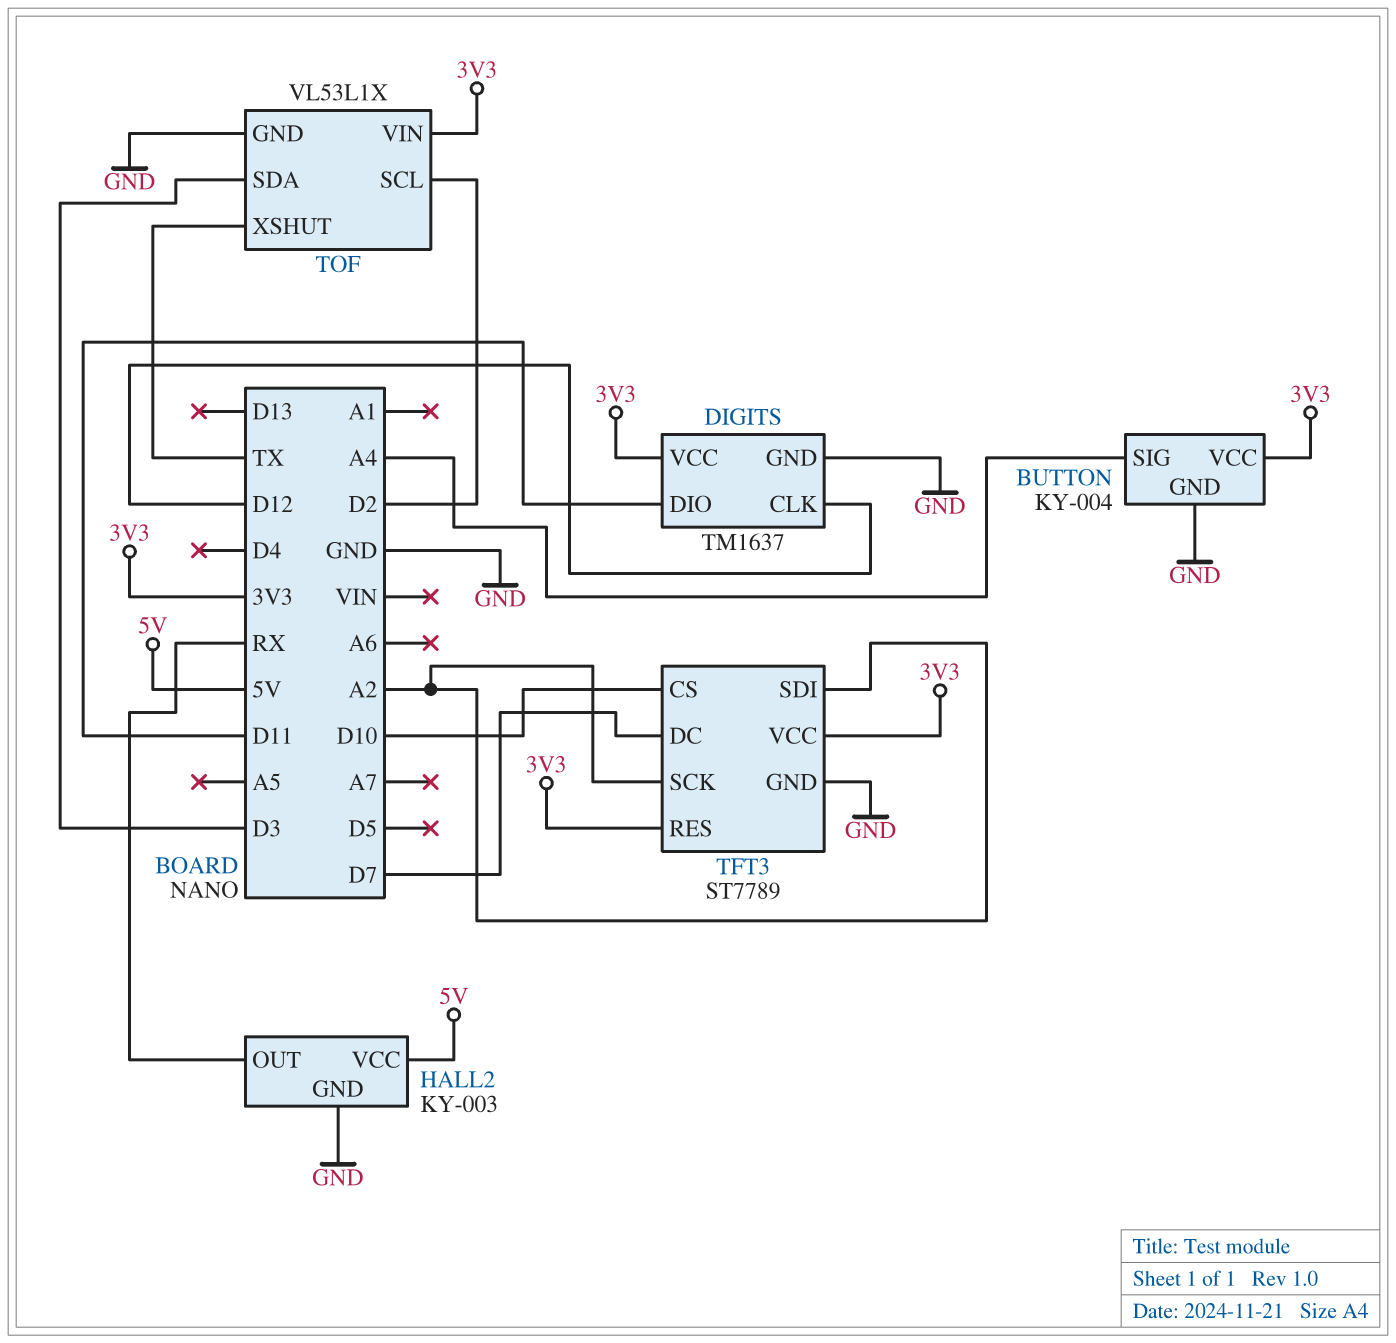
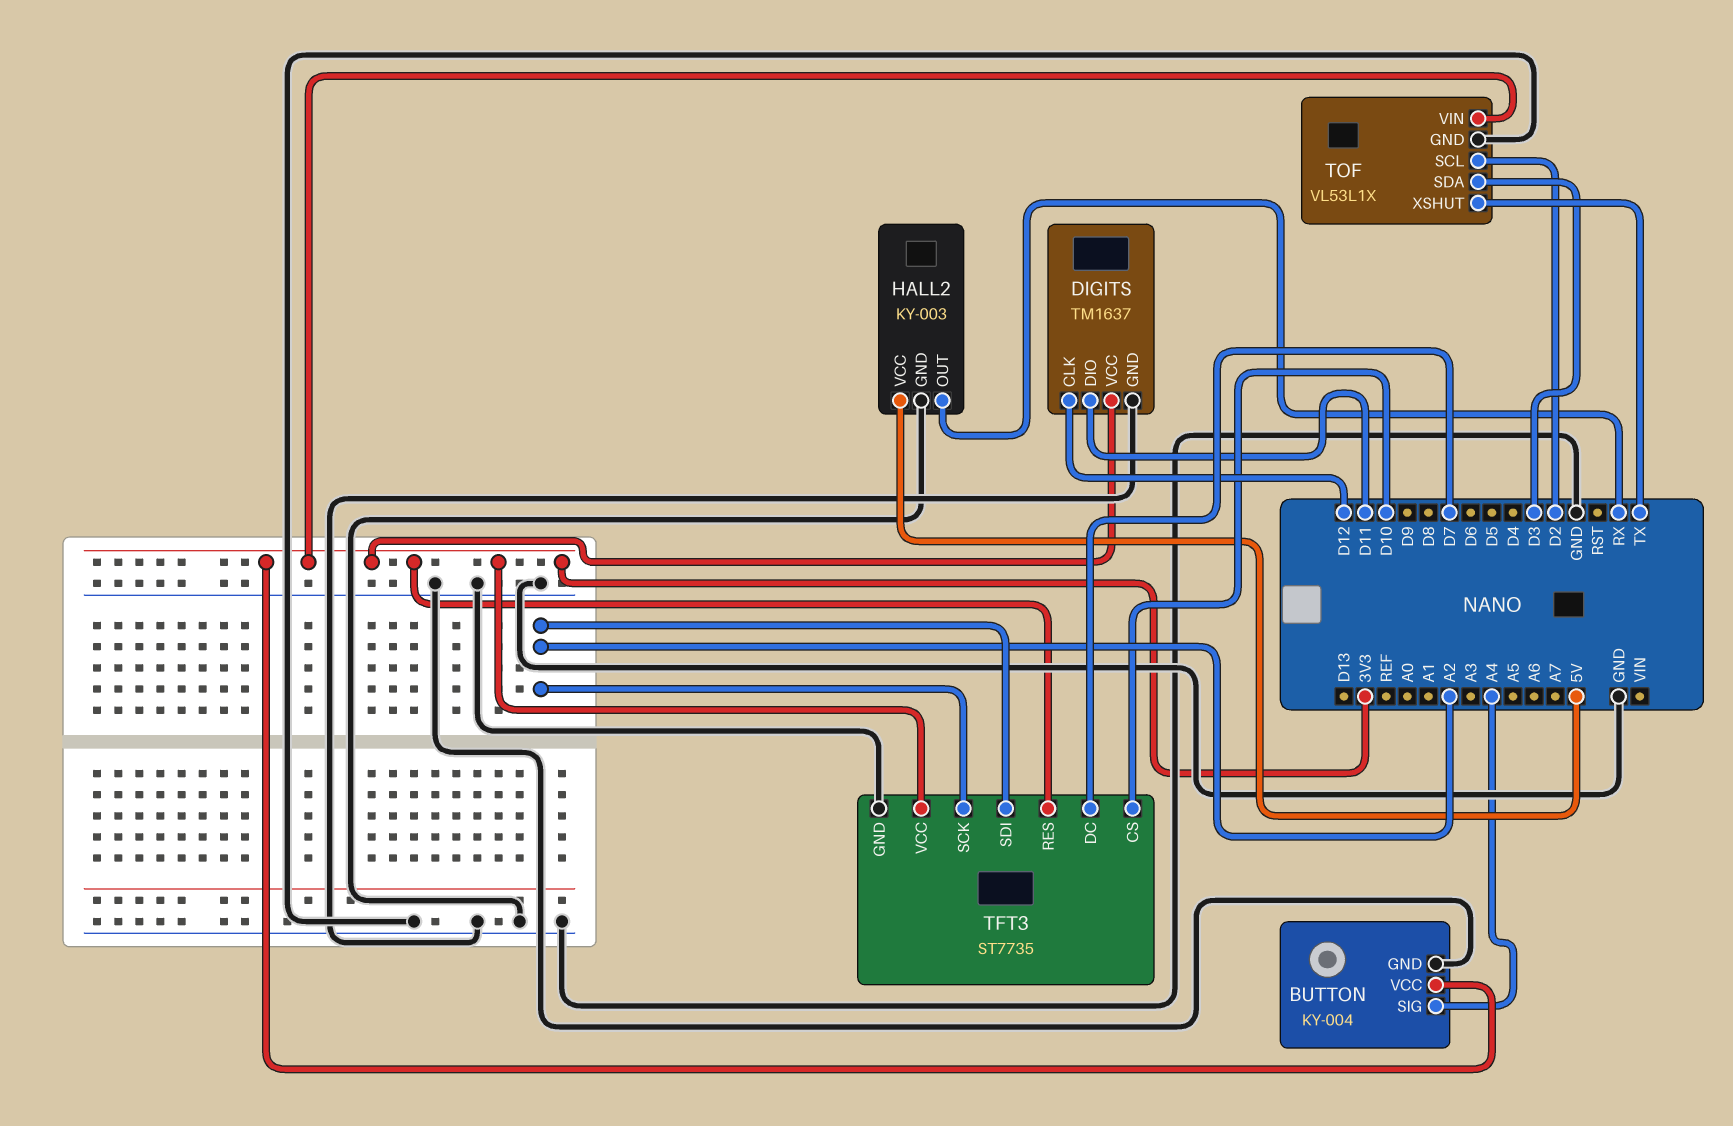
TFT3: ST7789 -> ST7735

